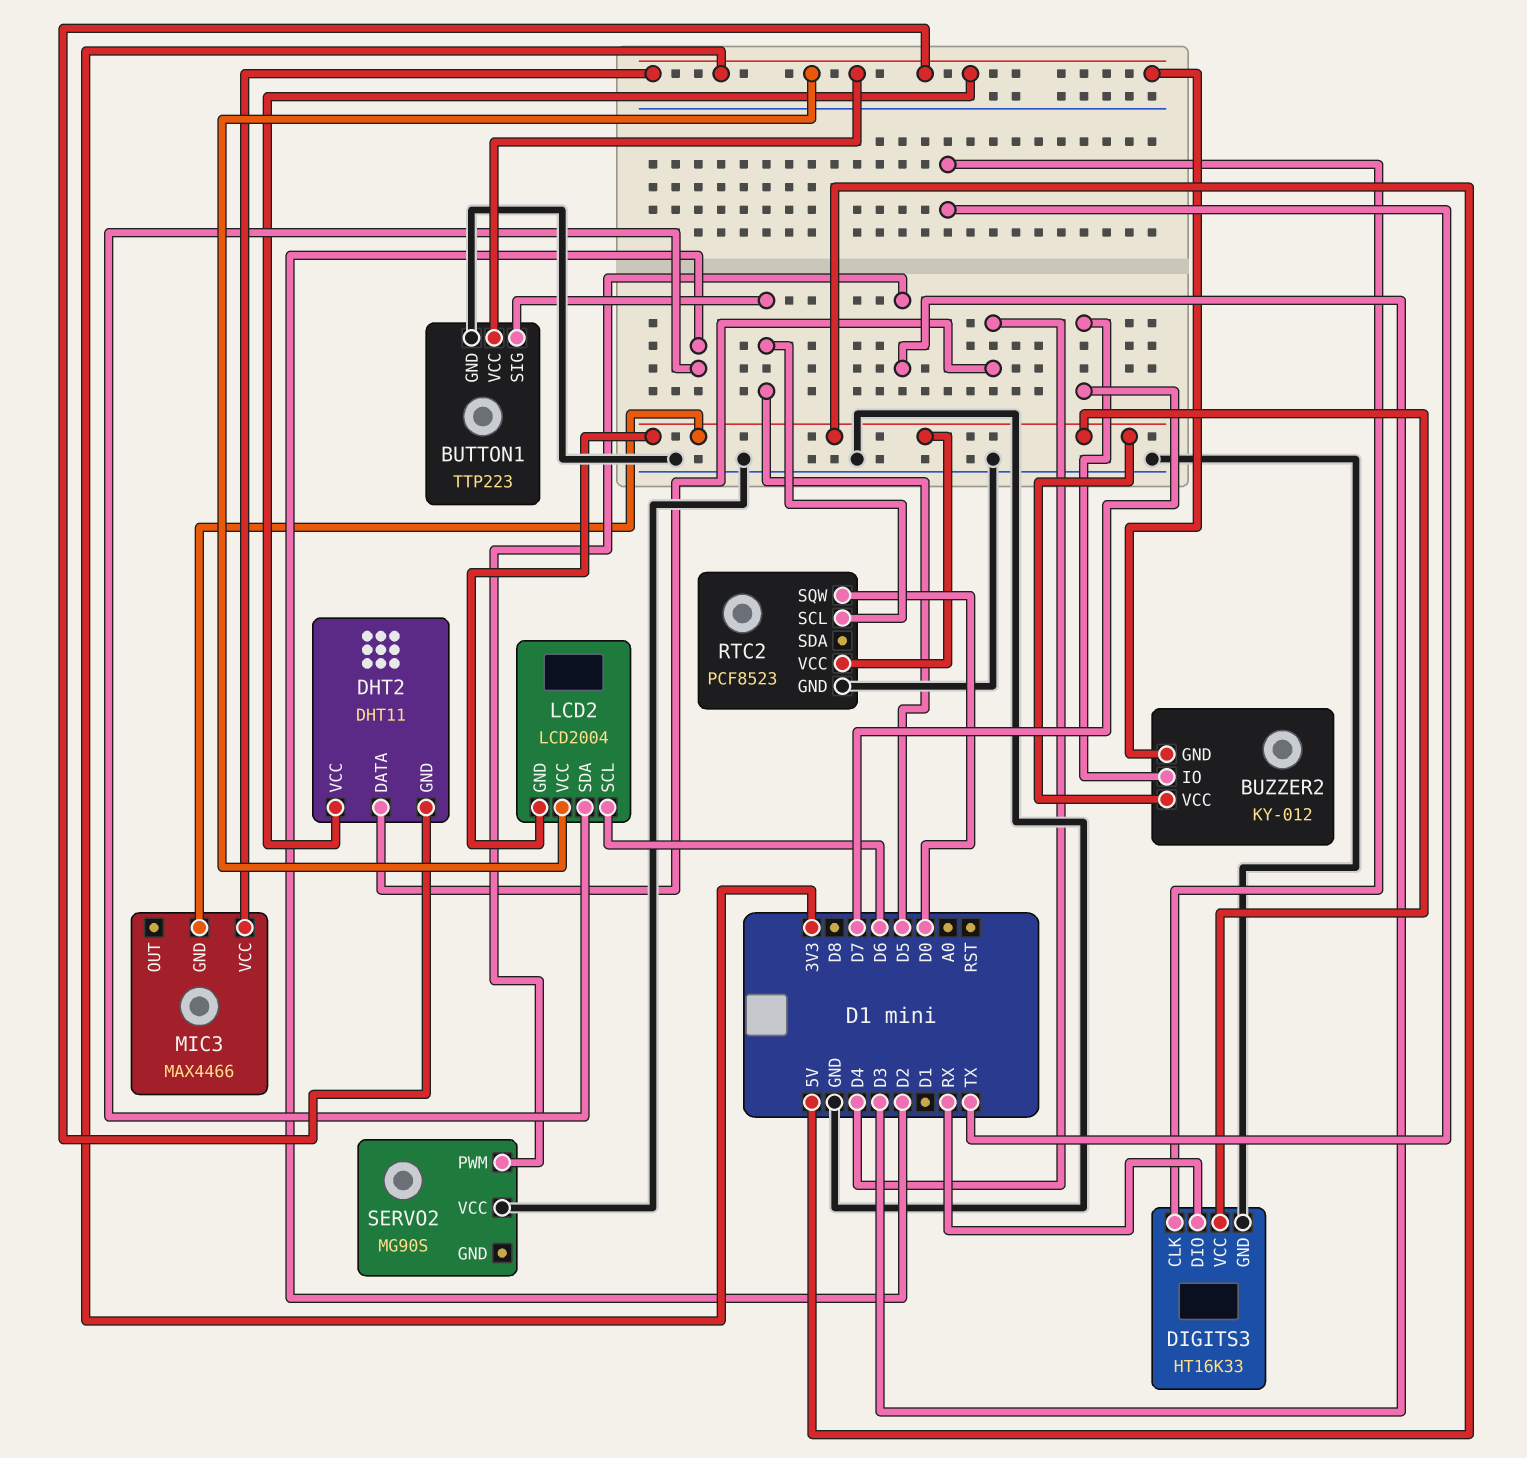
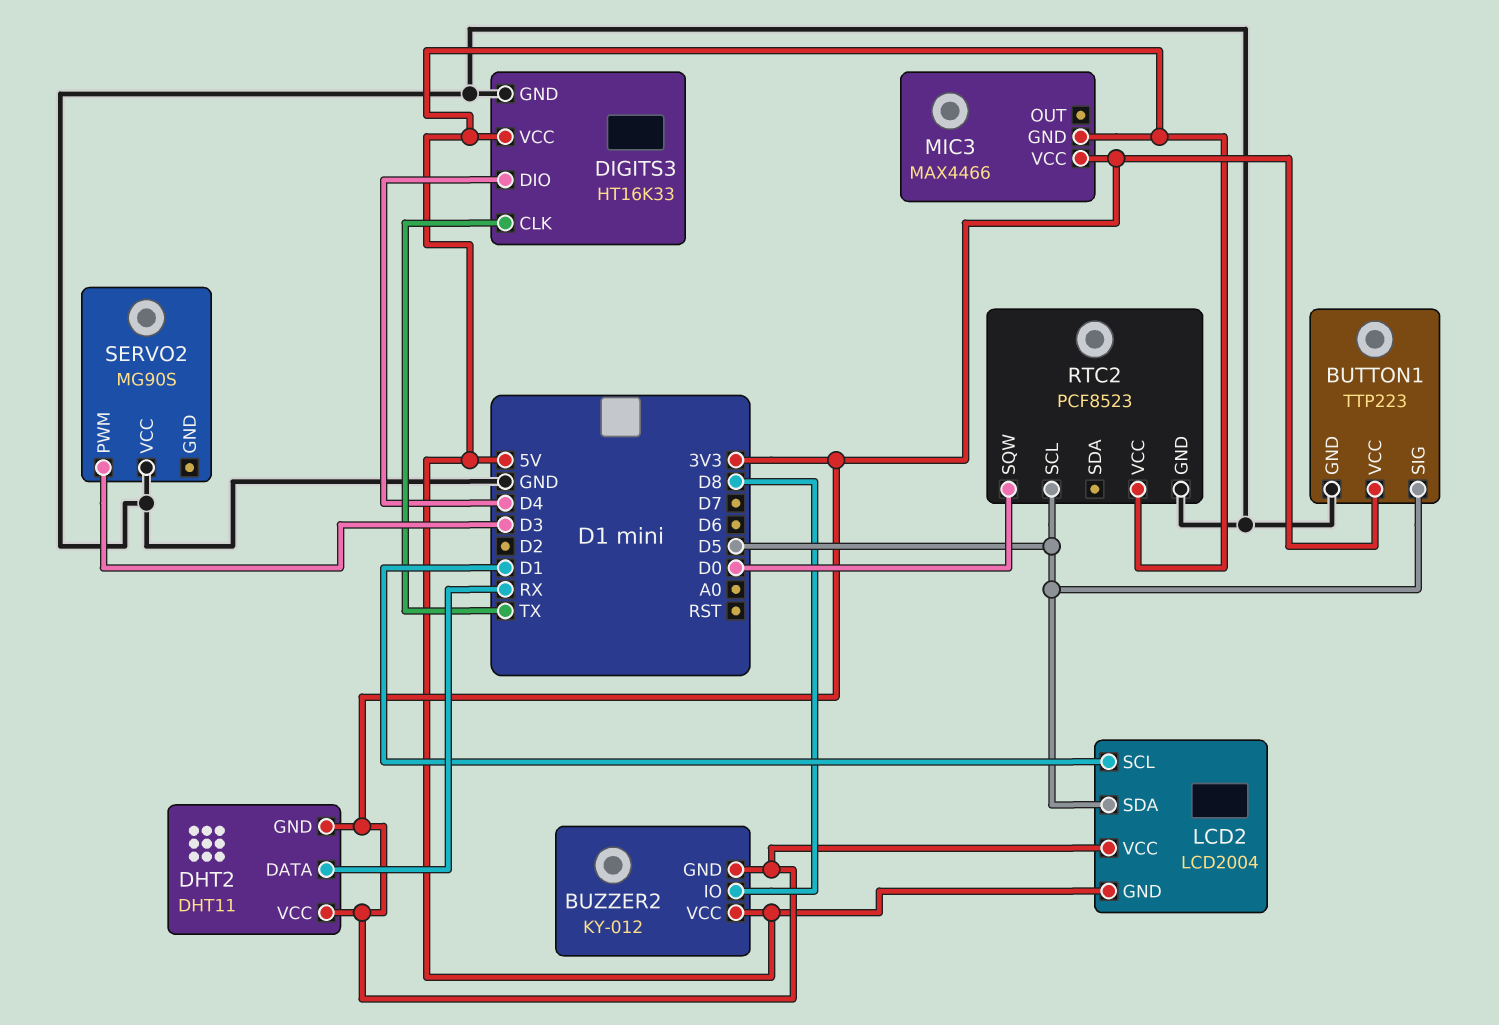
BUZZER2 pin IO: D7 -> D8
DHT2 pin DATA: D4 -> RX
DIGITS3 pin DIO: RX -> D4
LCD2 pin SCL: D6 -> D1
LCD2 pin SDA: D2 -> D5

